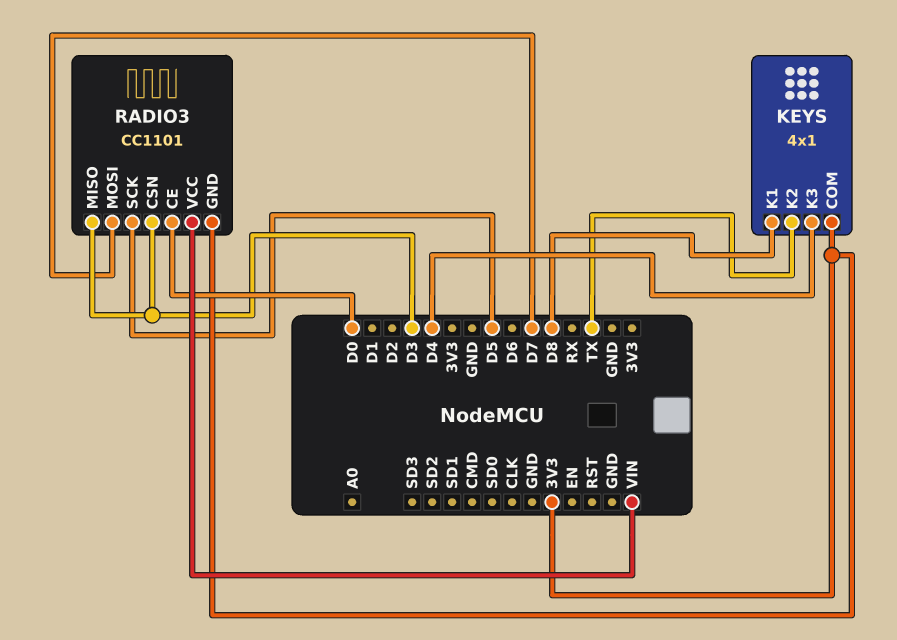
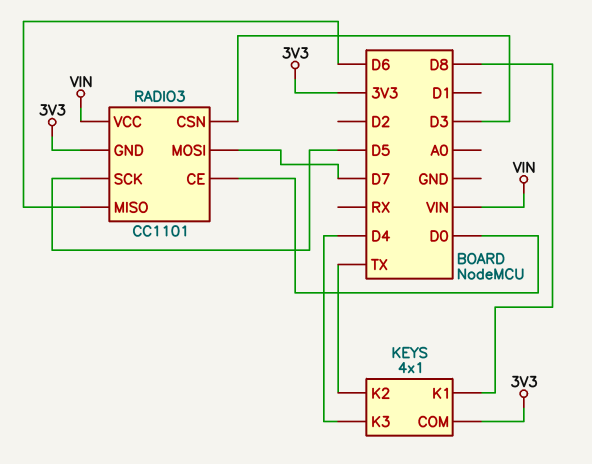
RADIO3 pin MISO: D3 -> D6

